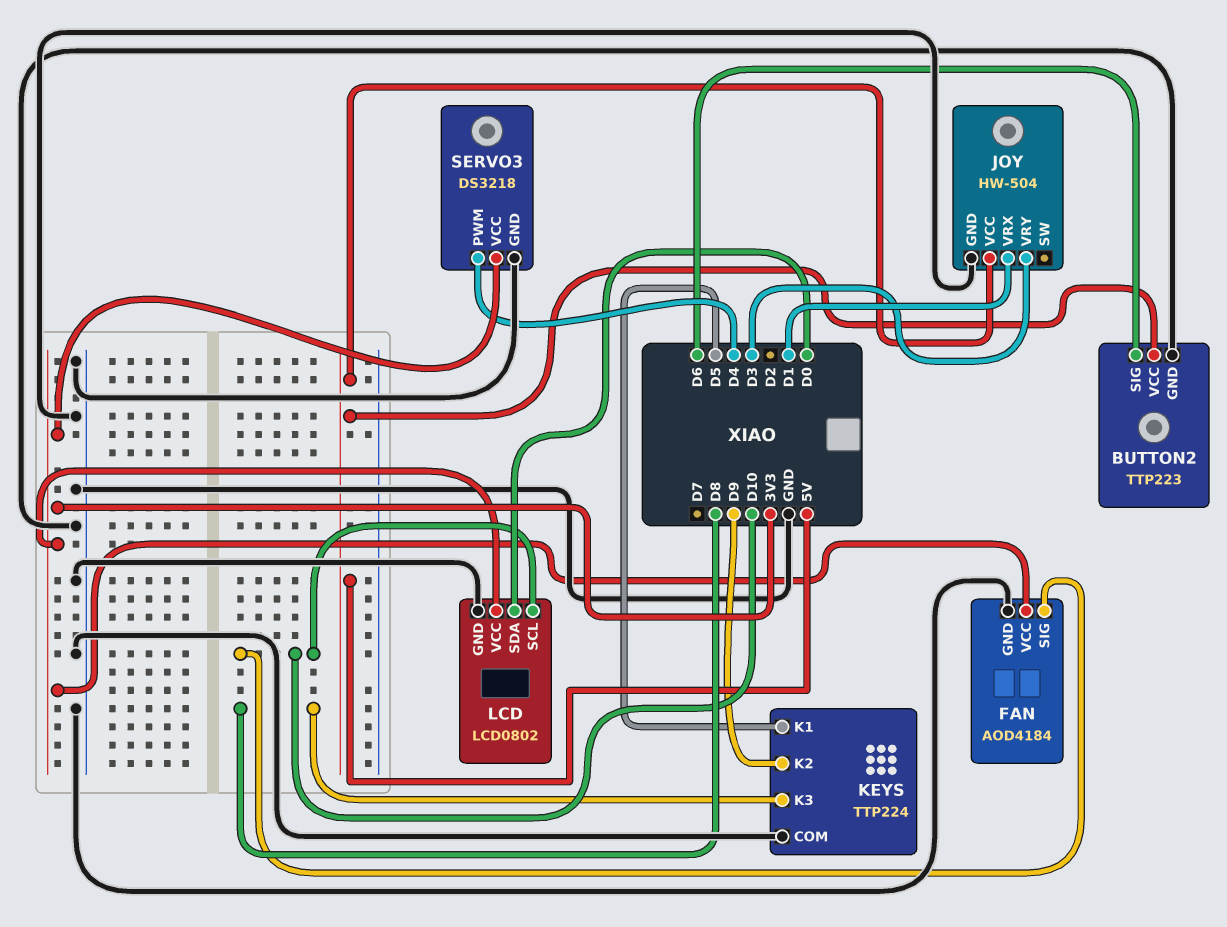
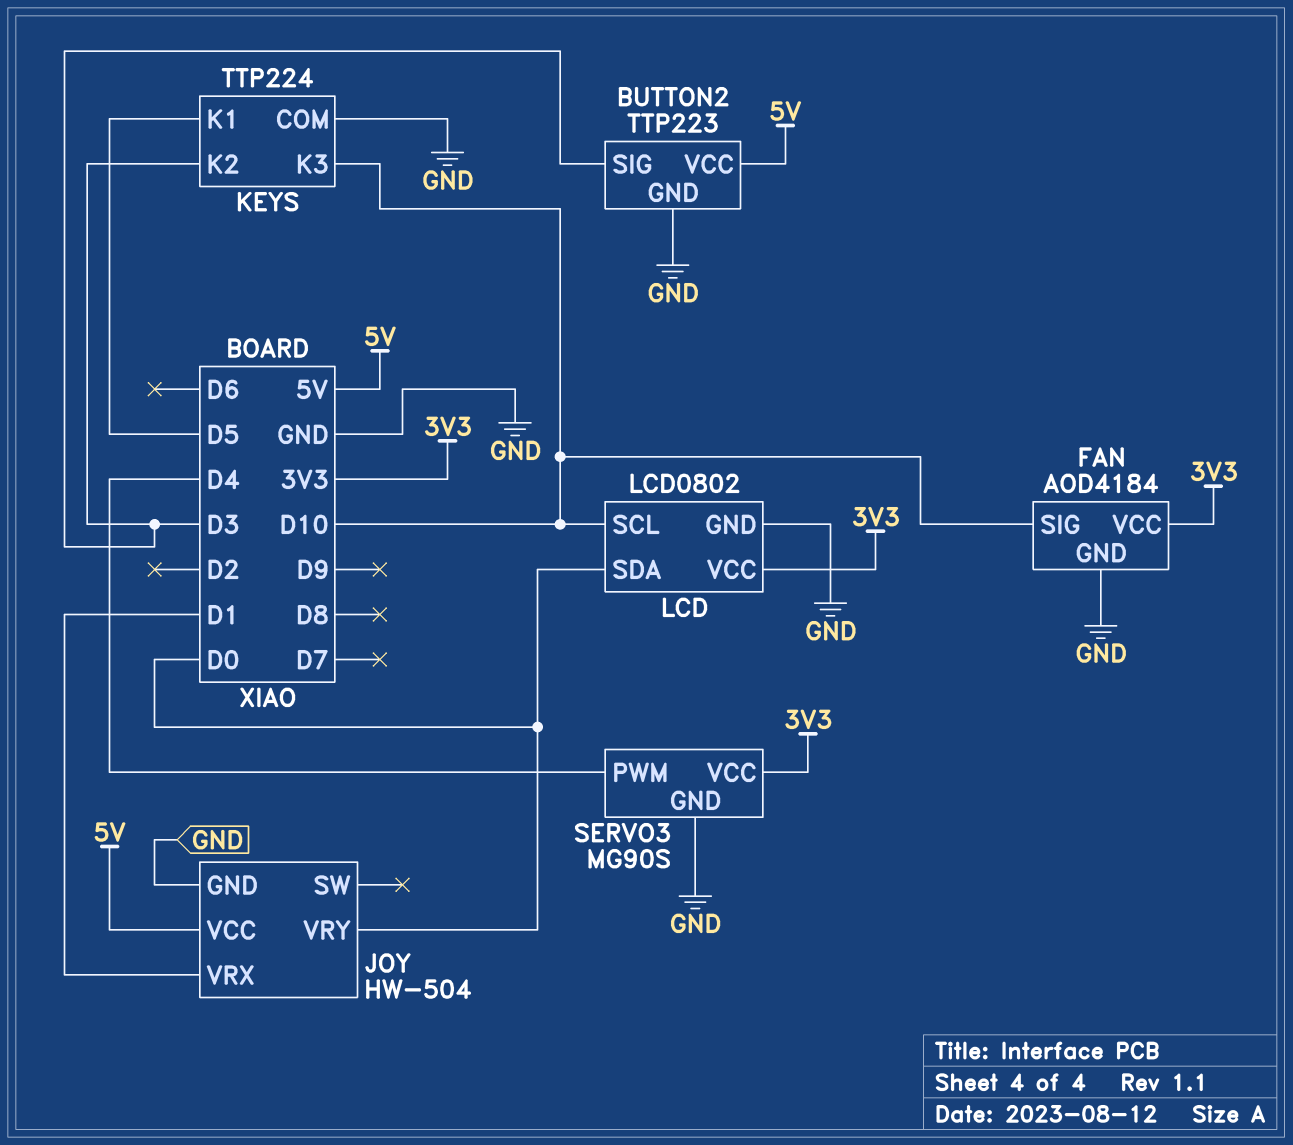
BUTTON2 pin SIG: D6 -> D3
JOY pin VRY: D3 -> D0
KEYS pin K2: D9 -> D3
KEYS pin K3: D8 -> D10
SERVO3: DS3218 -> MG90S

